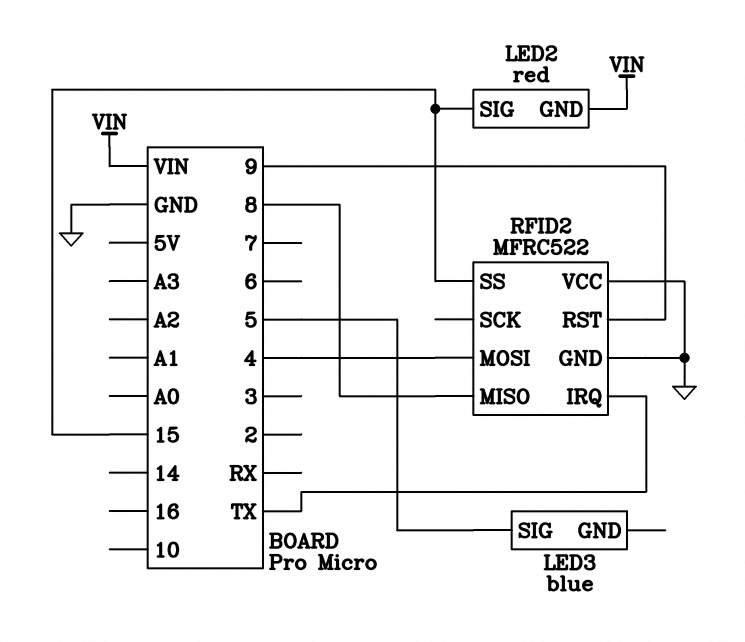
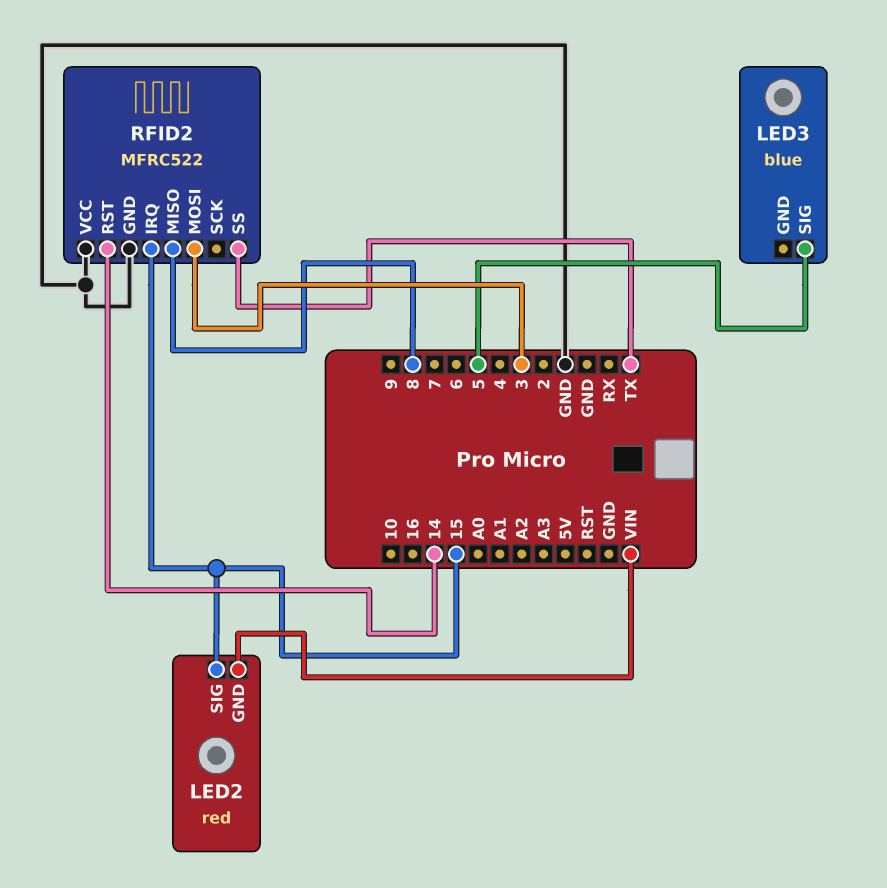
RFID2 pin IRQ: TX -> 15
RFID2 pin MOSI: 4 -> 3
RFID2 pin RST: 9 -> 14
RFID2 pin SS: 15 -> TX

